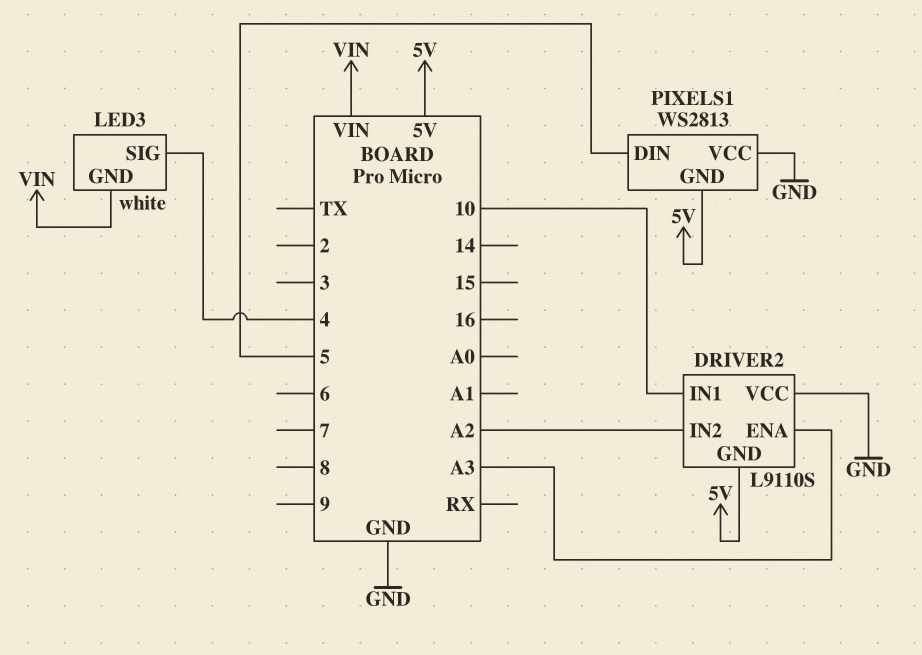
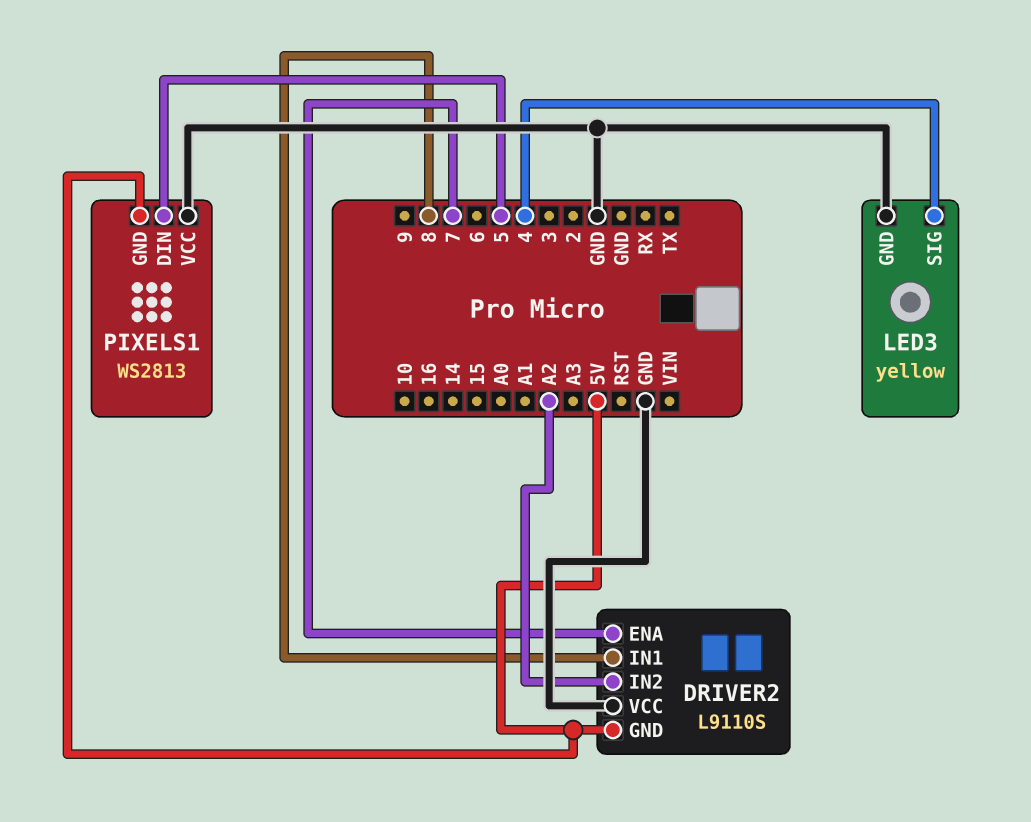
DRIVER2 pin ENA: A3 -> 7
DRIVER2 pin IN1: 10 -> 8
LED3: white -> yellow
LED3 pin GND: VIN -> GND

